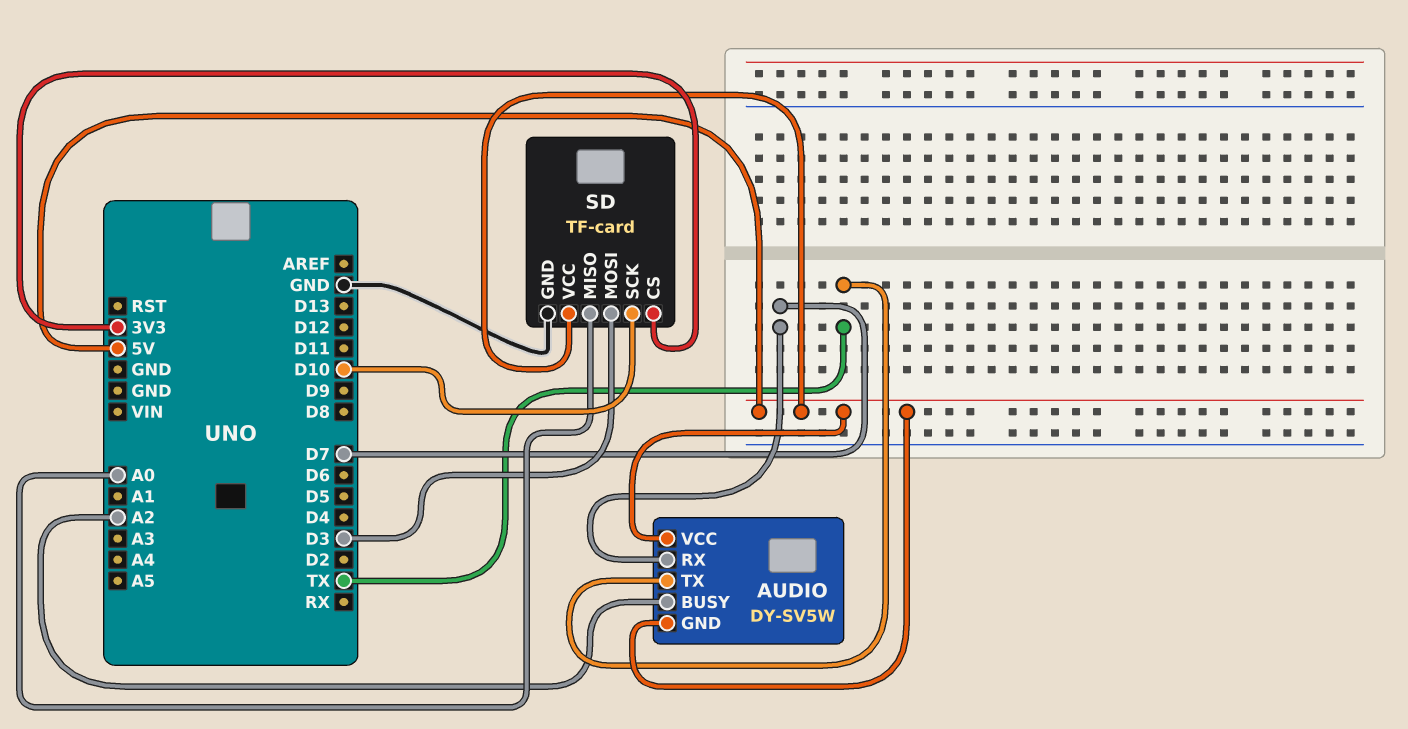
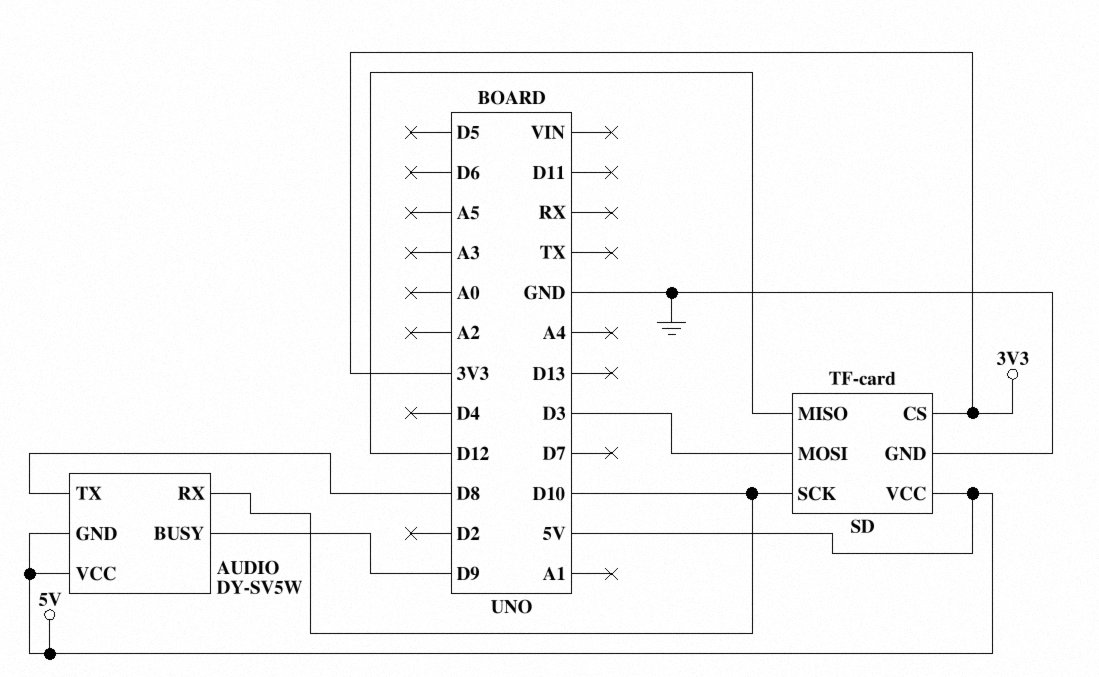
AUDIO pin BUSY: A2 -> D9
AUDIO pin RX: D7 -> D10
AUDIO pin TX: TX -> D8
SD pin MISO: A0 -> D12

